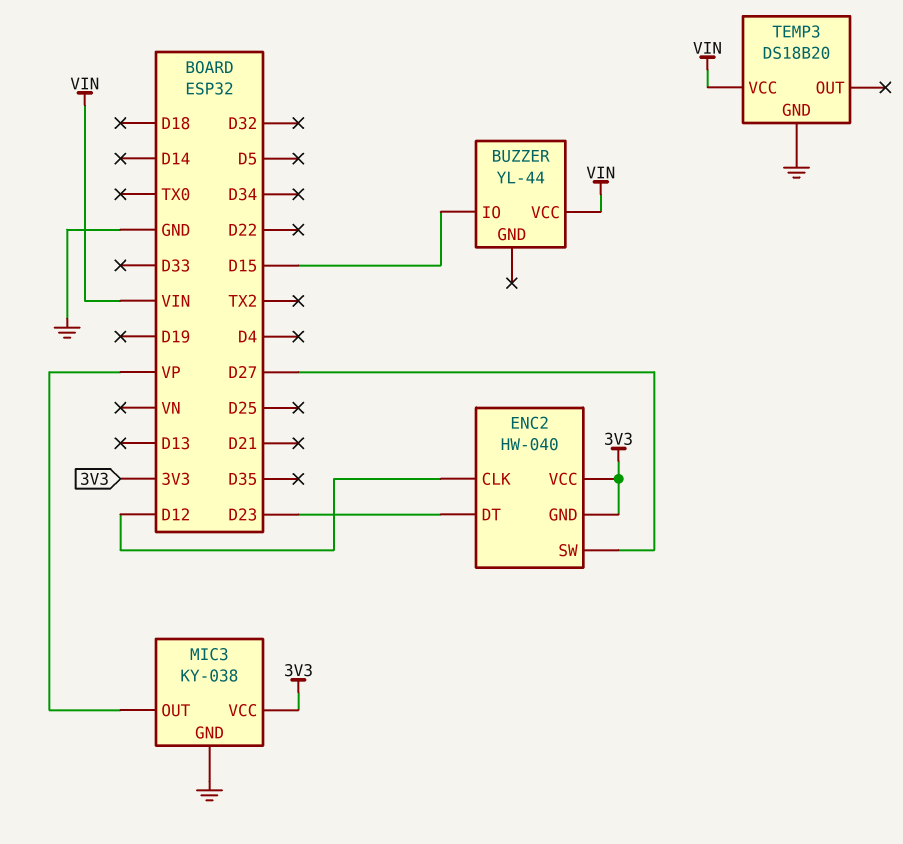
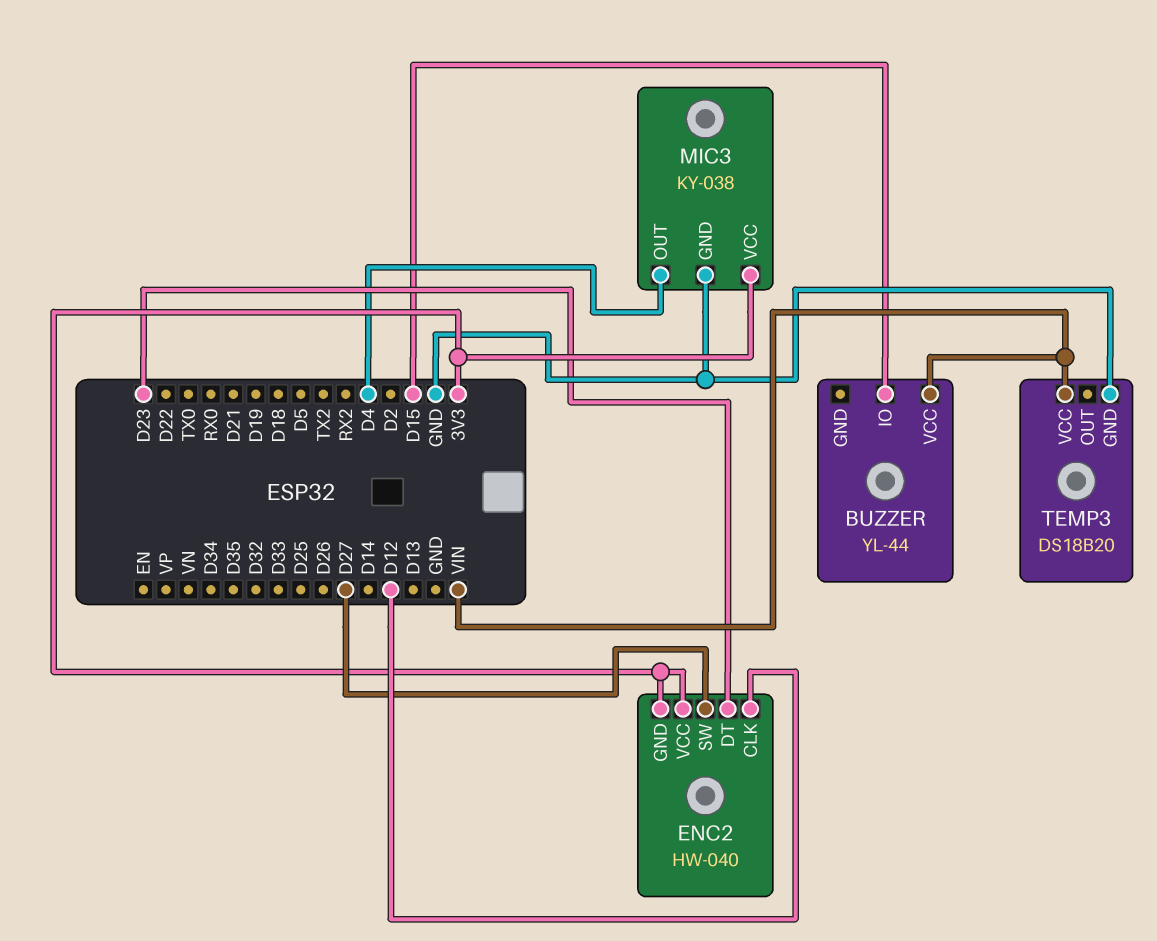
MIC3 pin OUT: VP -> D4

